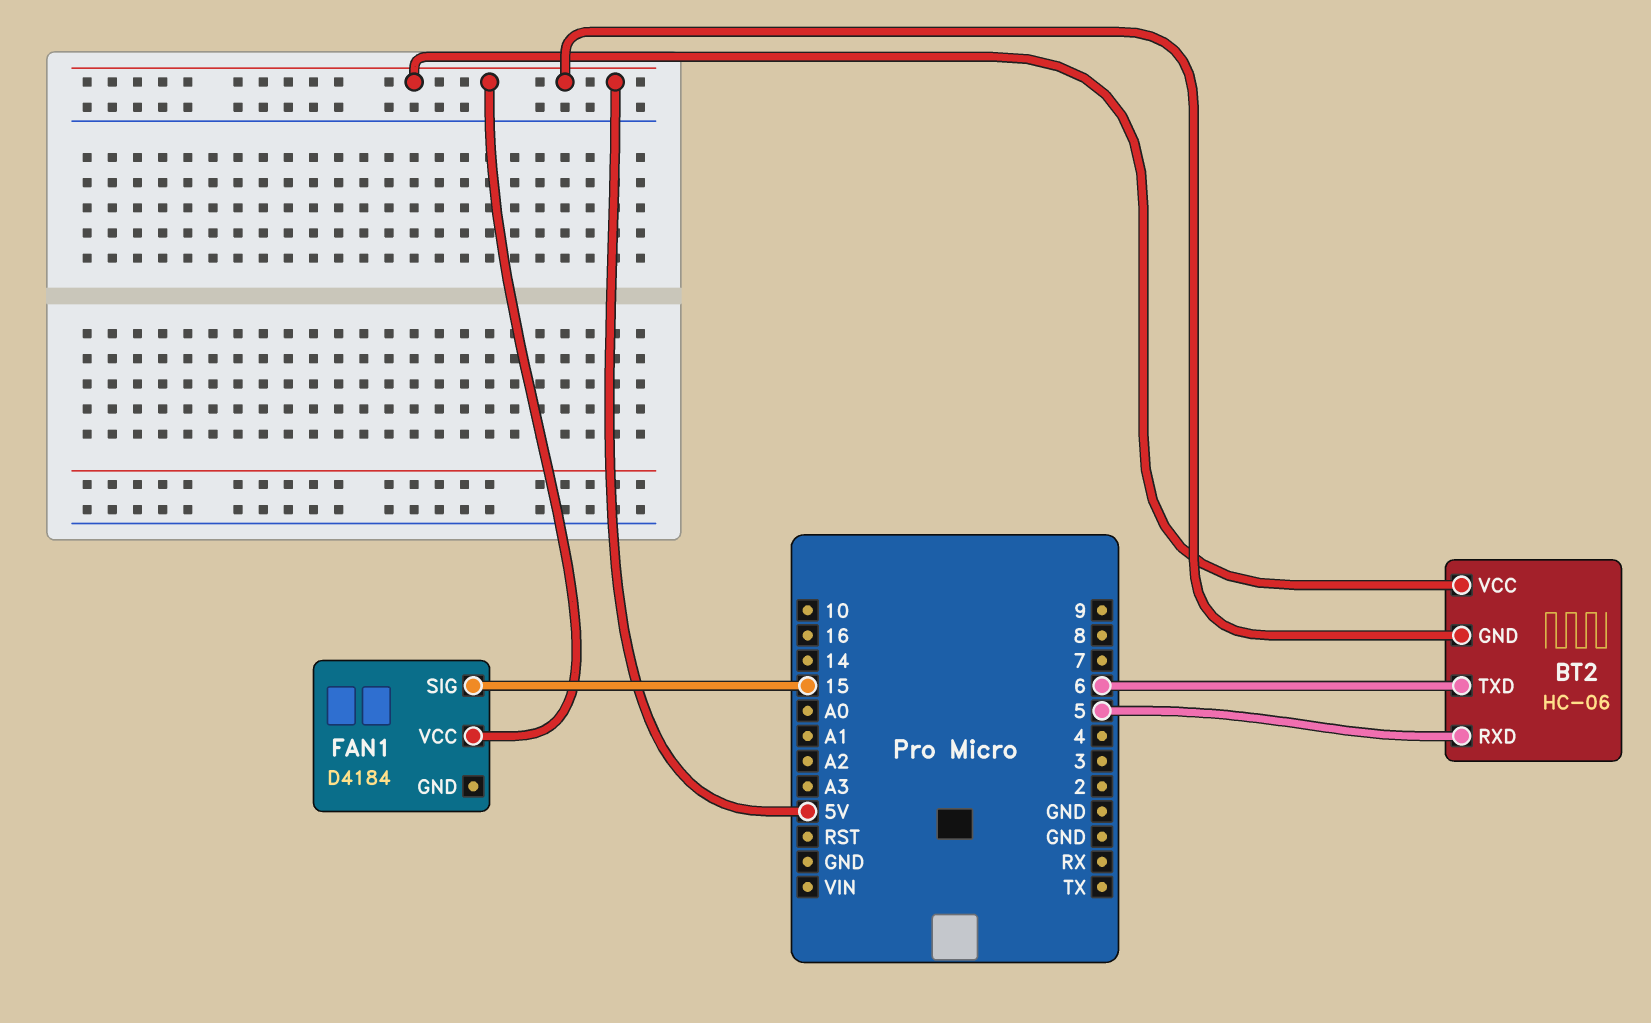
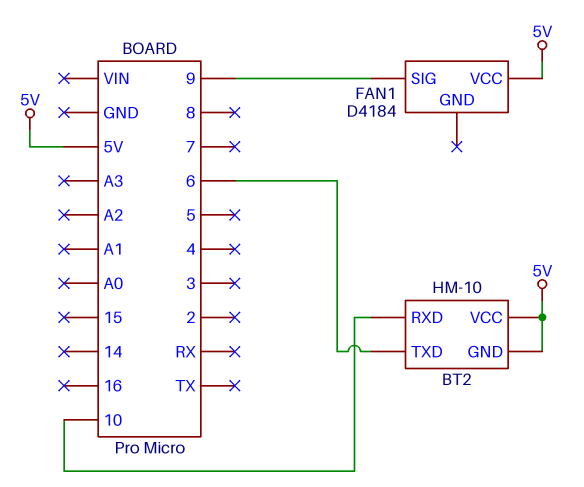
BT2: HC-06 -> HM-10
BT2 pin RXD: 5 -> 10
FAN1 pin SIG: 15 -> 9

